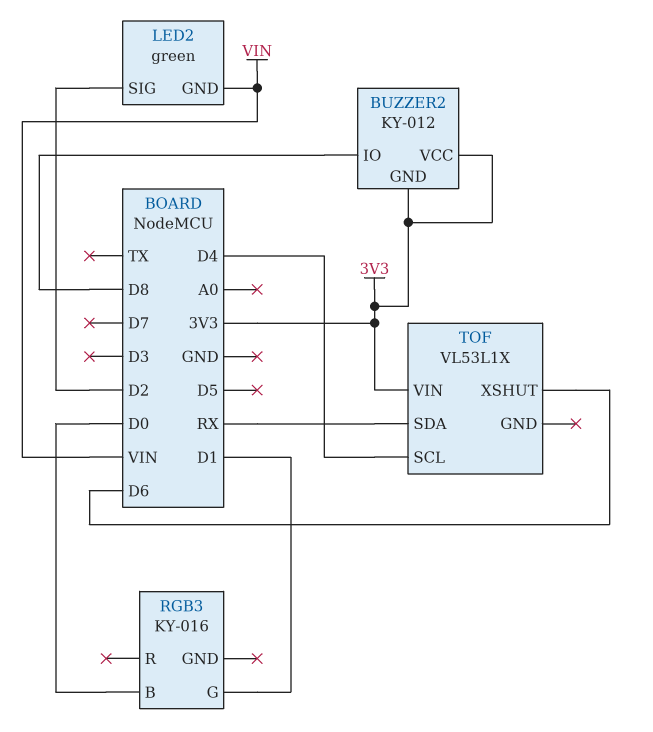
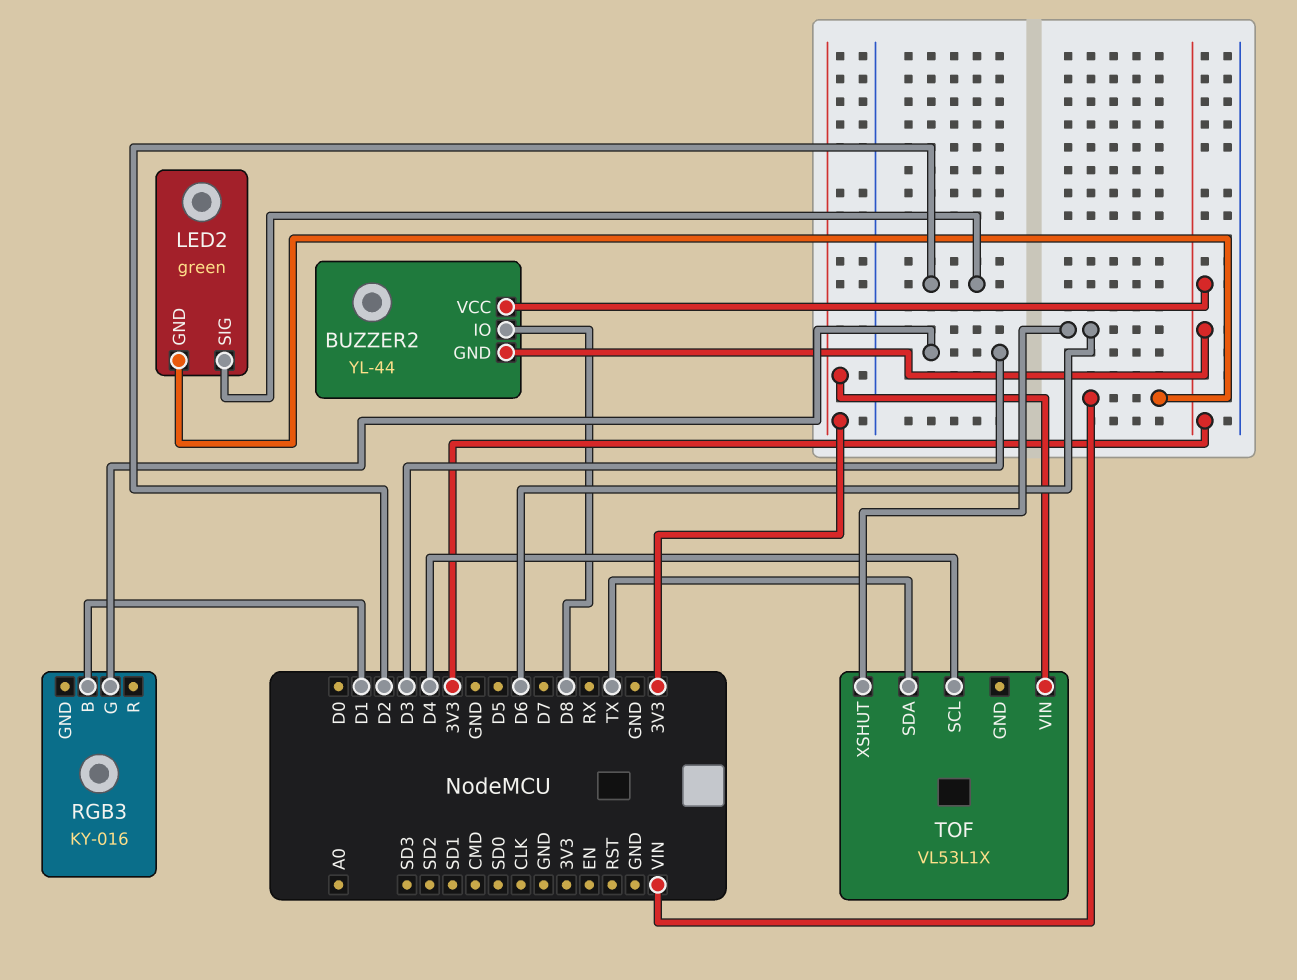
BUZZER2: KY-012 -> YL-44
RGB3 pin B: D0 -> D1
RGB3 pin G: D1 -> D3
TOF pin SDA: RX -> TX

